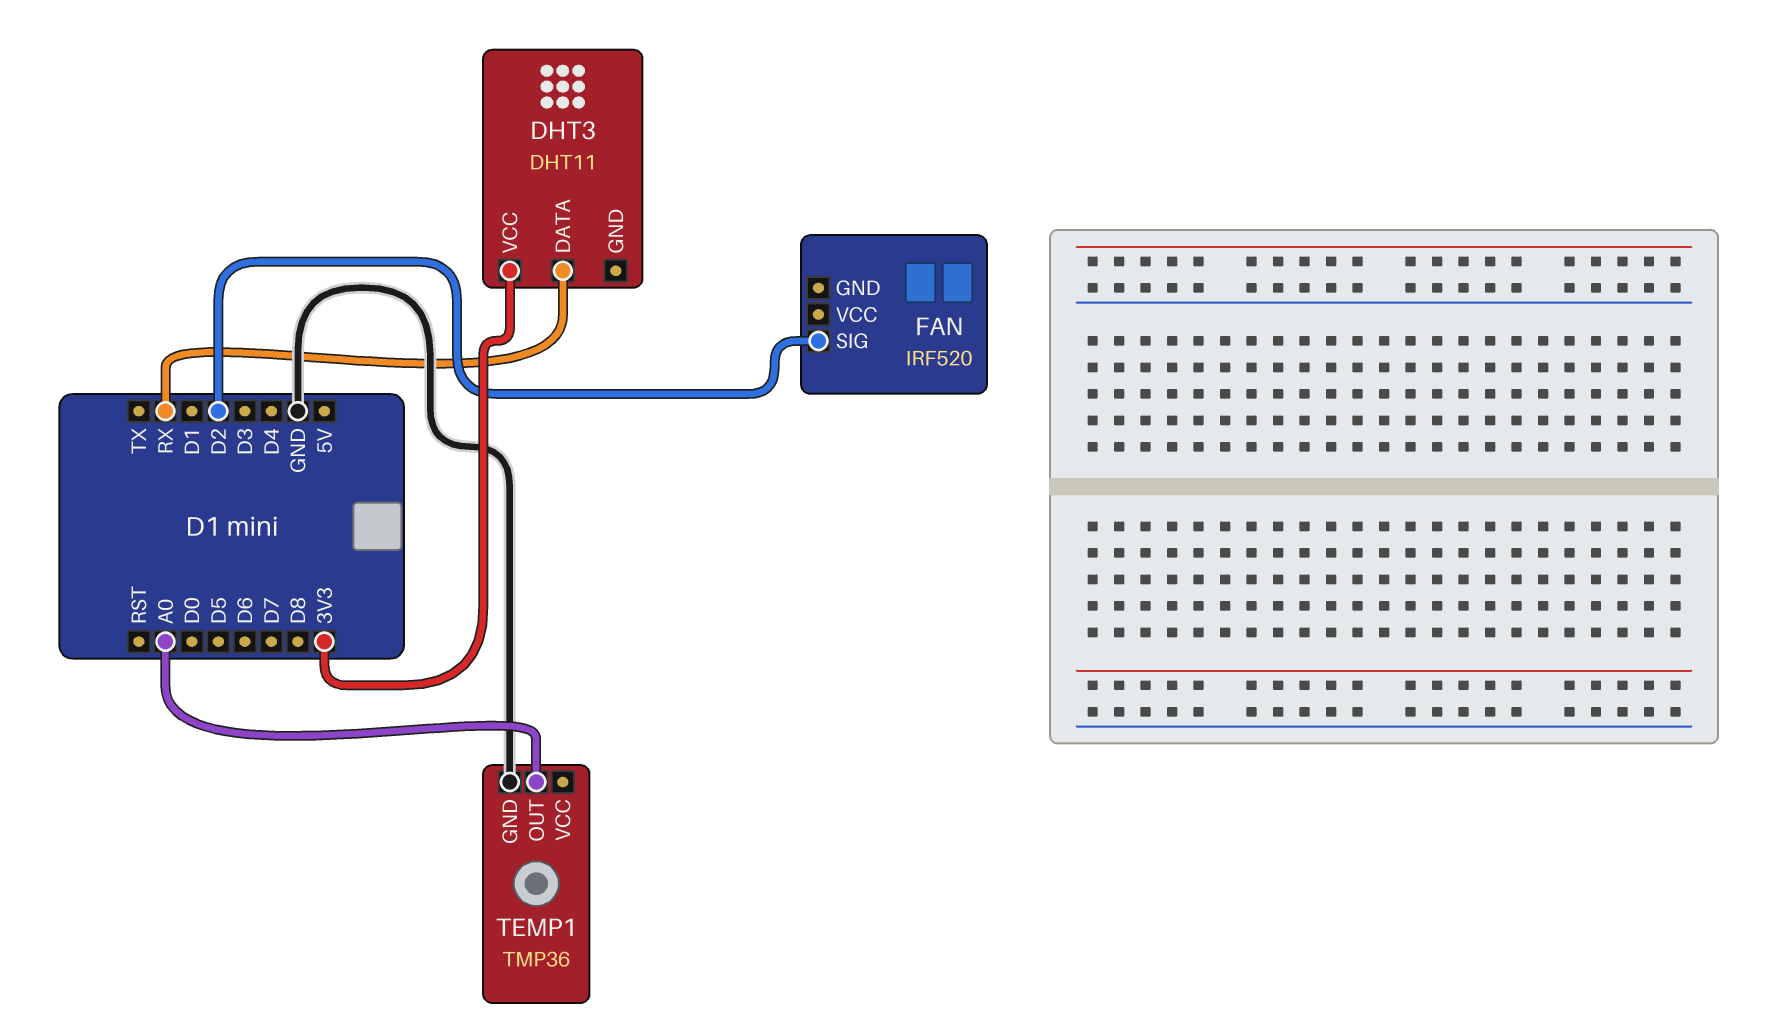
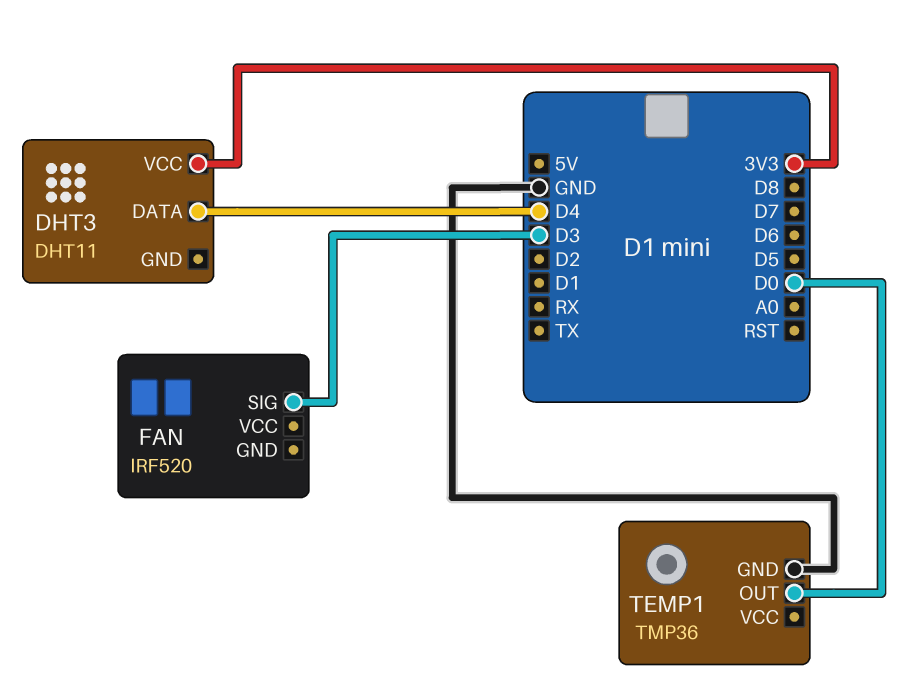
DHT3 pin DATA: RX -> D4
FAN pin SIG: D2 -> D3
TEMP1 pin OUT: A0 -> D0

